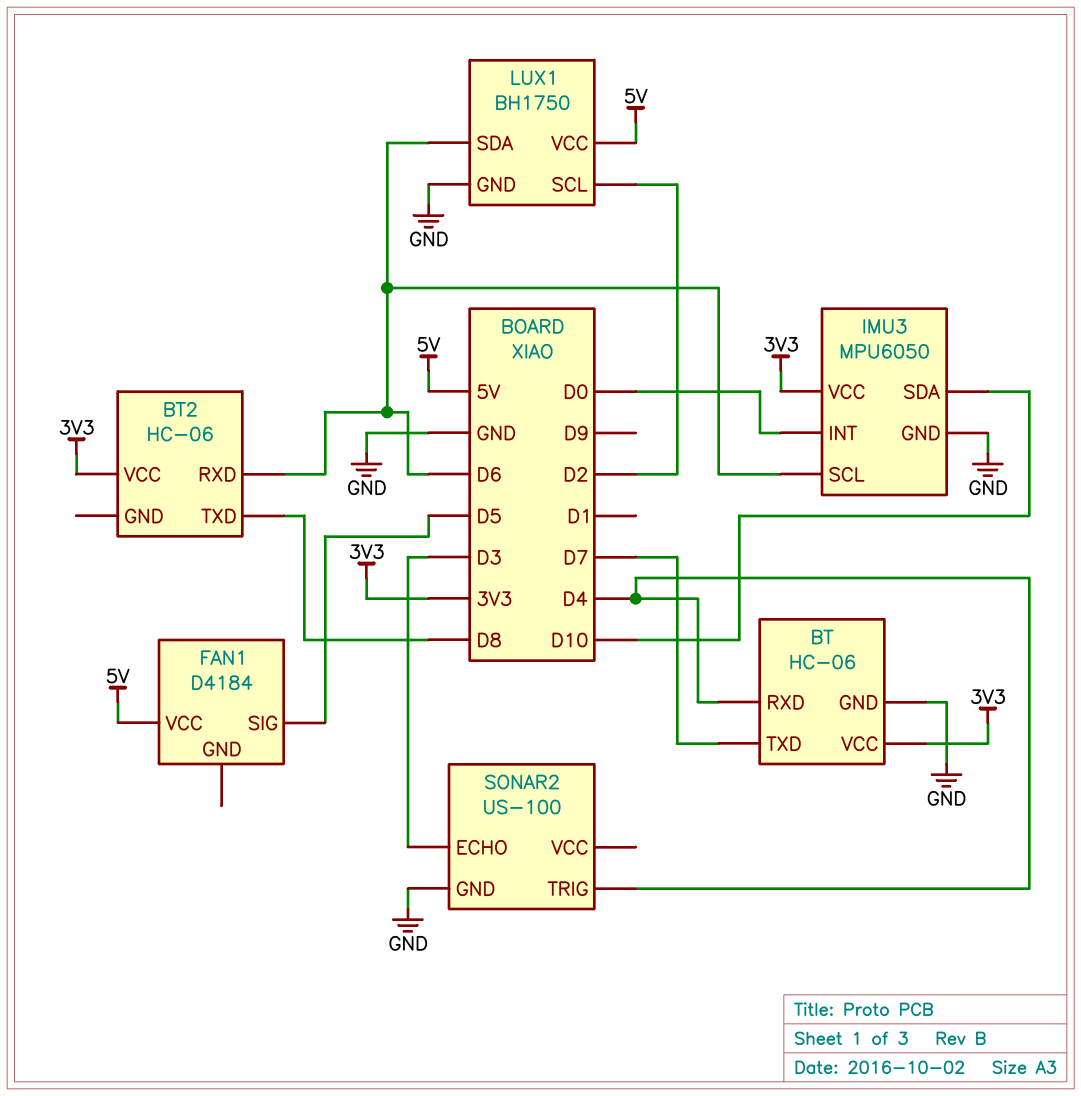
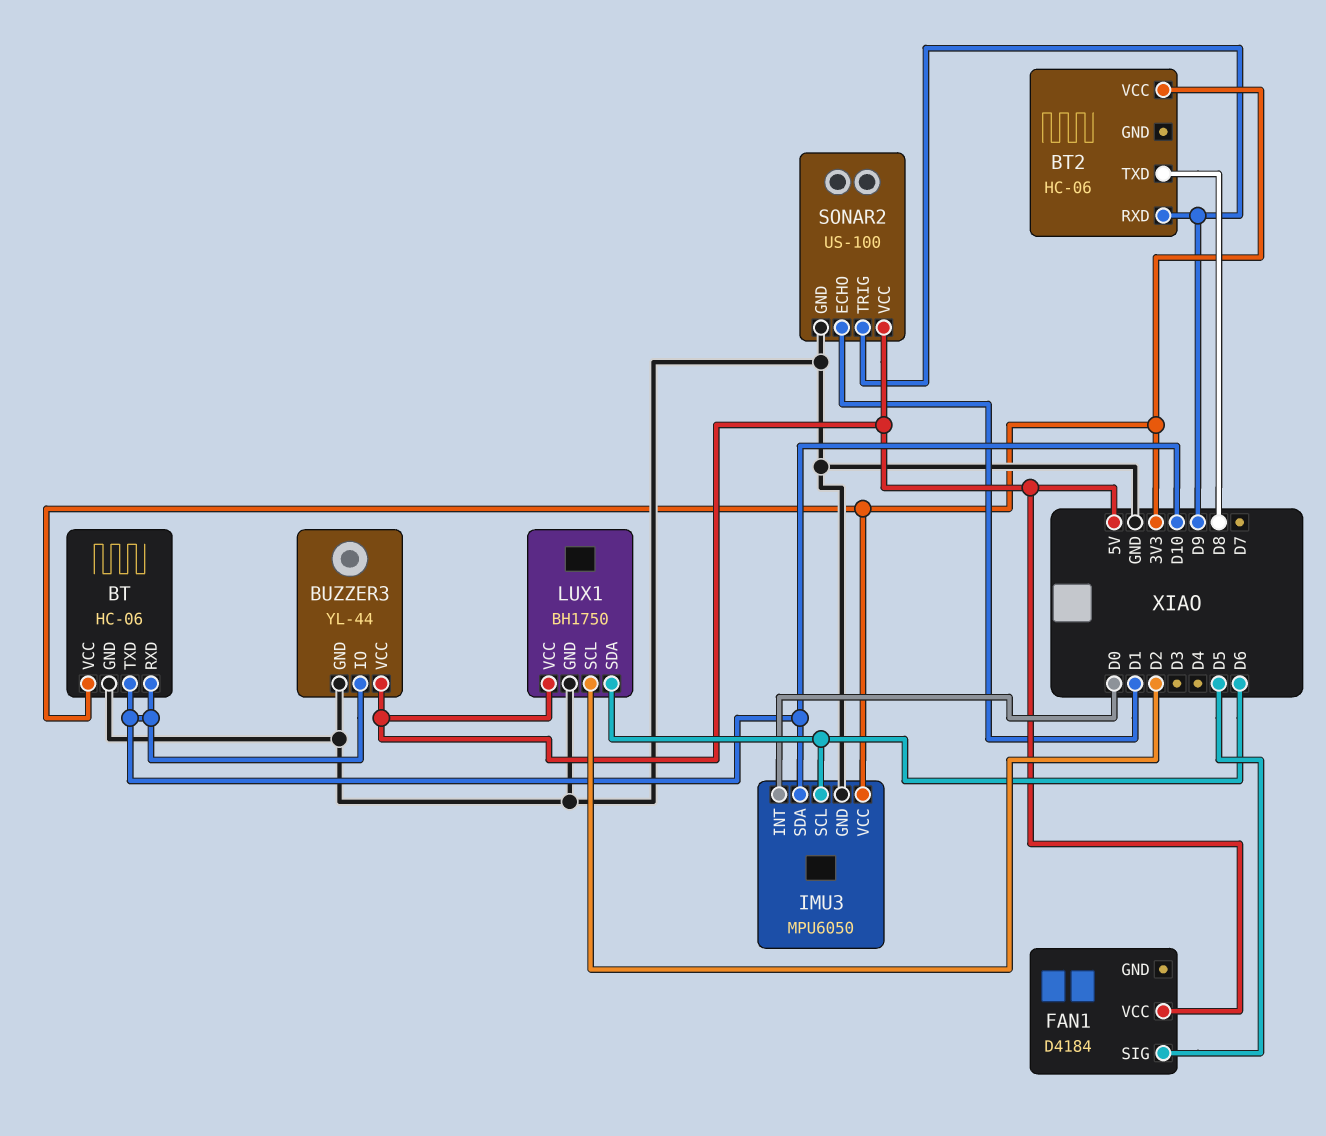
BT pin RXD: D4 -> D10
BT pin TXD: D7 -> D10
BT2 pin RXD: D6 -> D9
BUZZER3: none -> YL-44
BUZZER3 pin GND: none -> GND
BUZZER3 pin IO: none -> D10
BUZZER3 pin VCC: none -> 5V
SONAR2 pin ECHO: D3 -> D1
SONAR2 pin TRIG: D4 -> D9
SONAR2 pin VCC: none -> 5V

